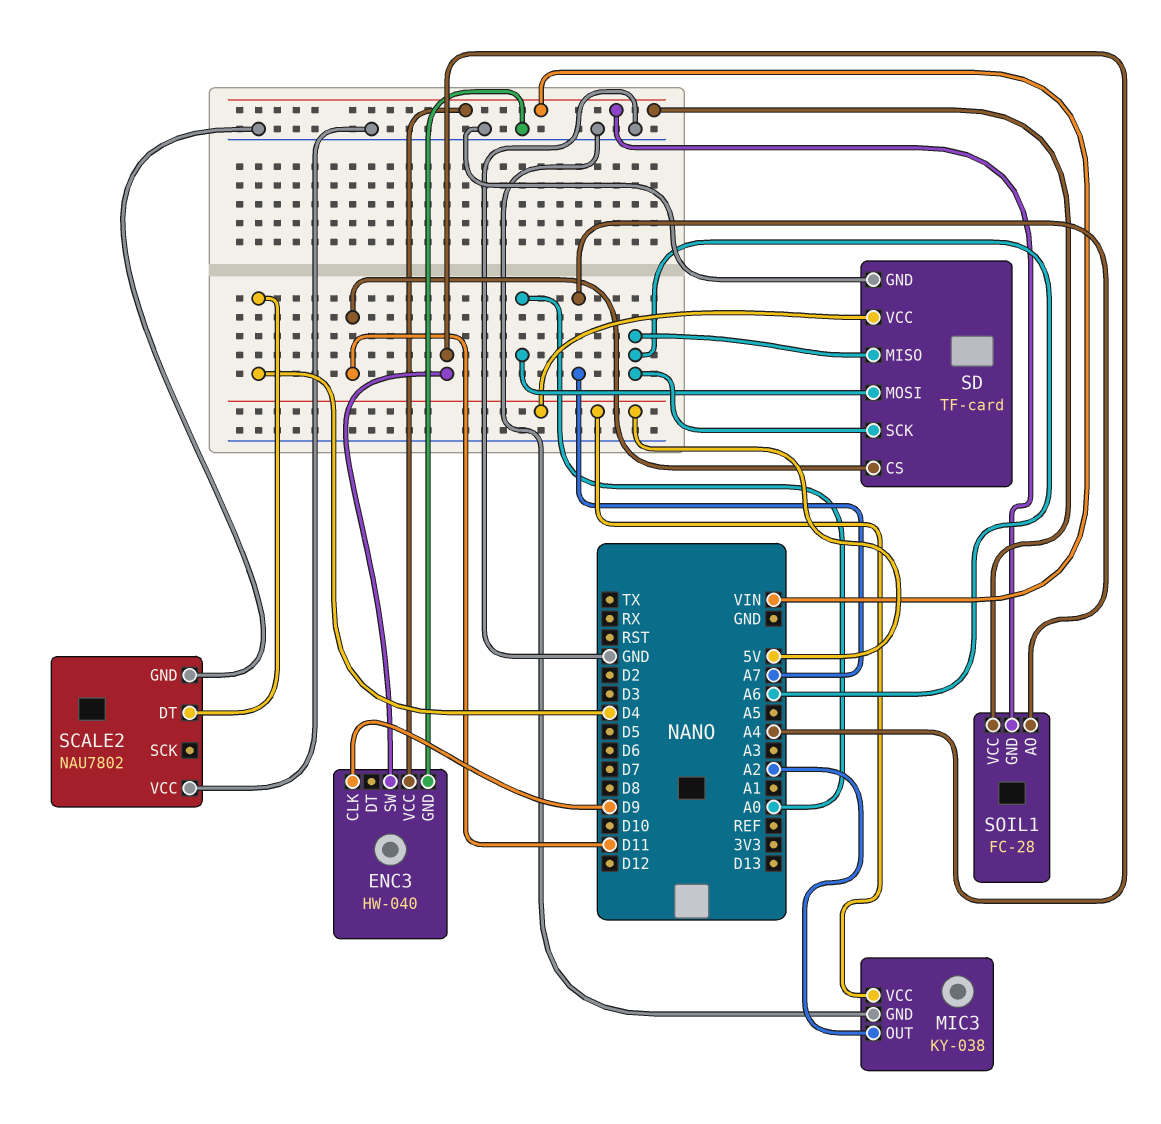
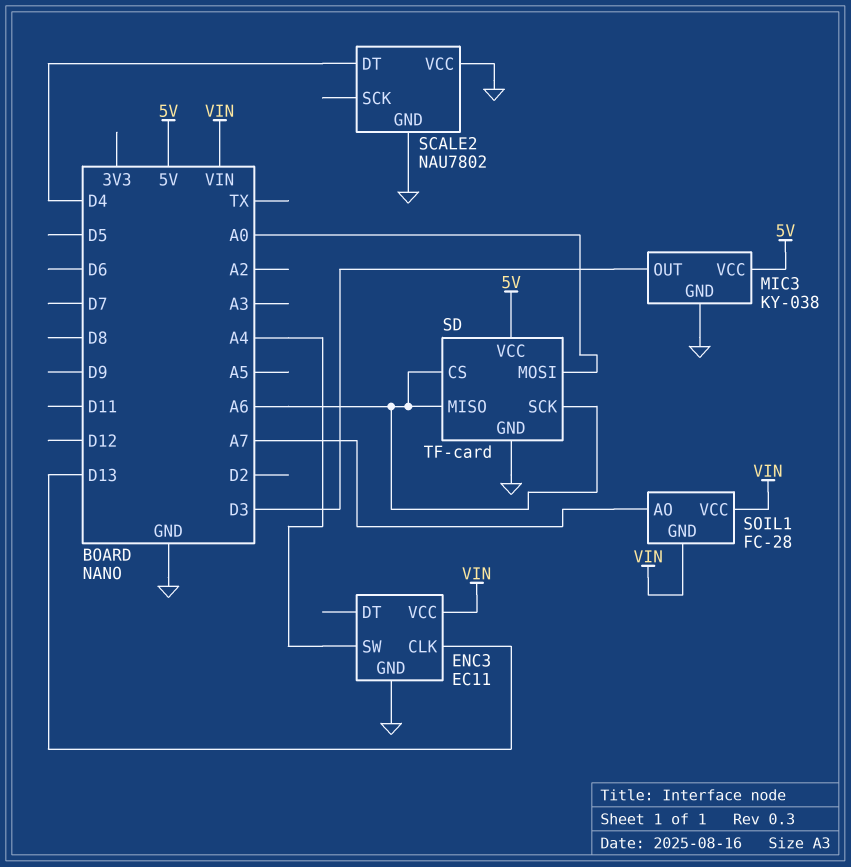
ENC3: HW-040 -> EC11
ENC3 pin CLK: D9 -> D13
MIC3 pin OUT: A2 -> D3
SD pin CS: D11 -> A6

